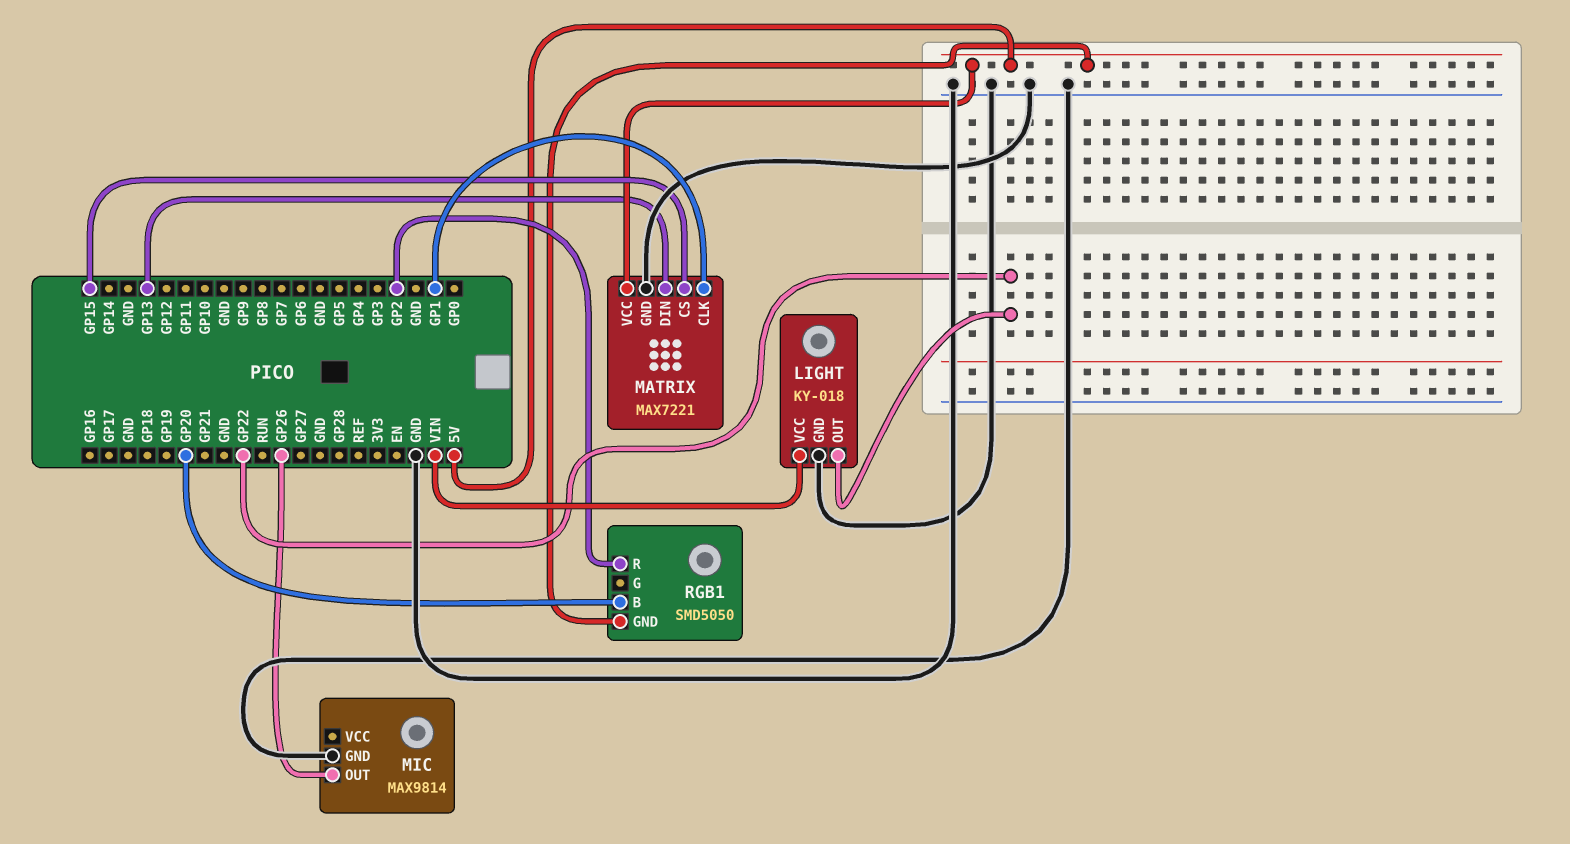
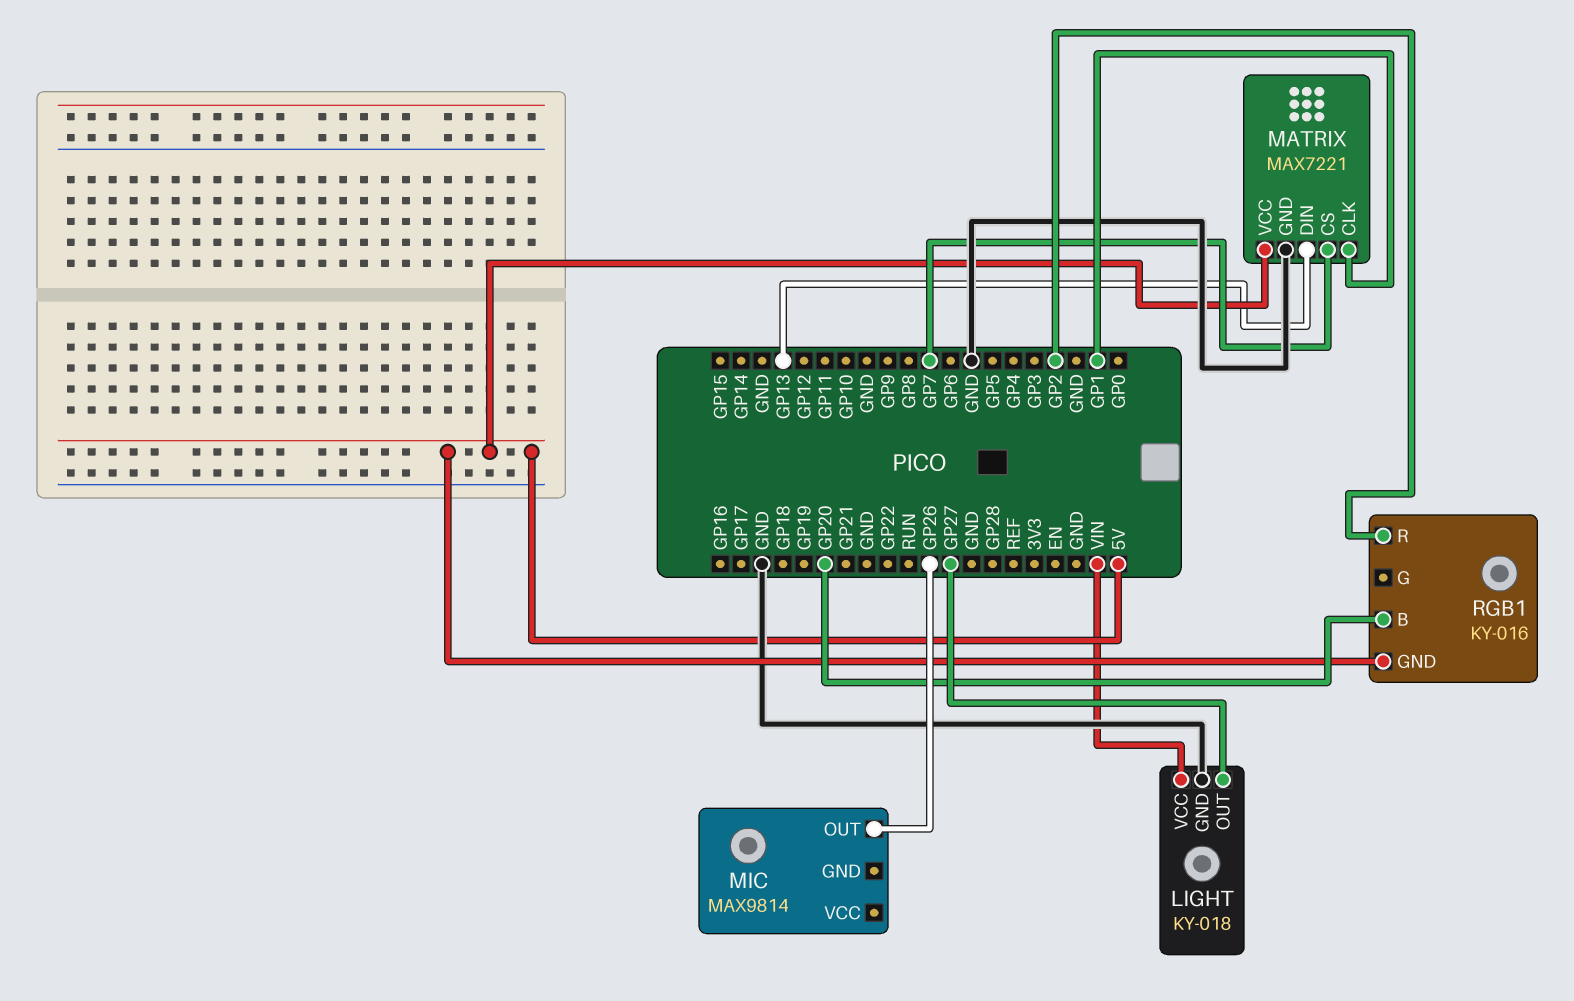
LIGHT pin OUT: GP22 -> GP27
MATRIX pin CS: GP15 -> GP7
MIC pin GND: GND -> none
RGB1: SMD5050 -> KY-016

